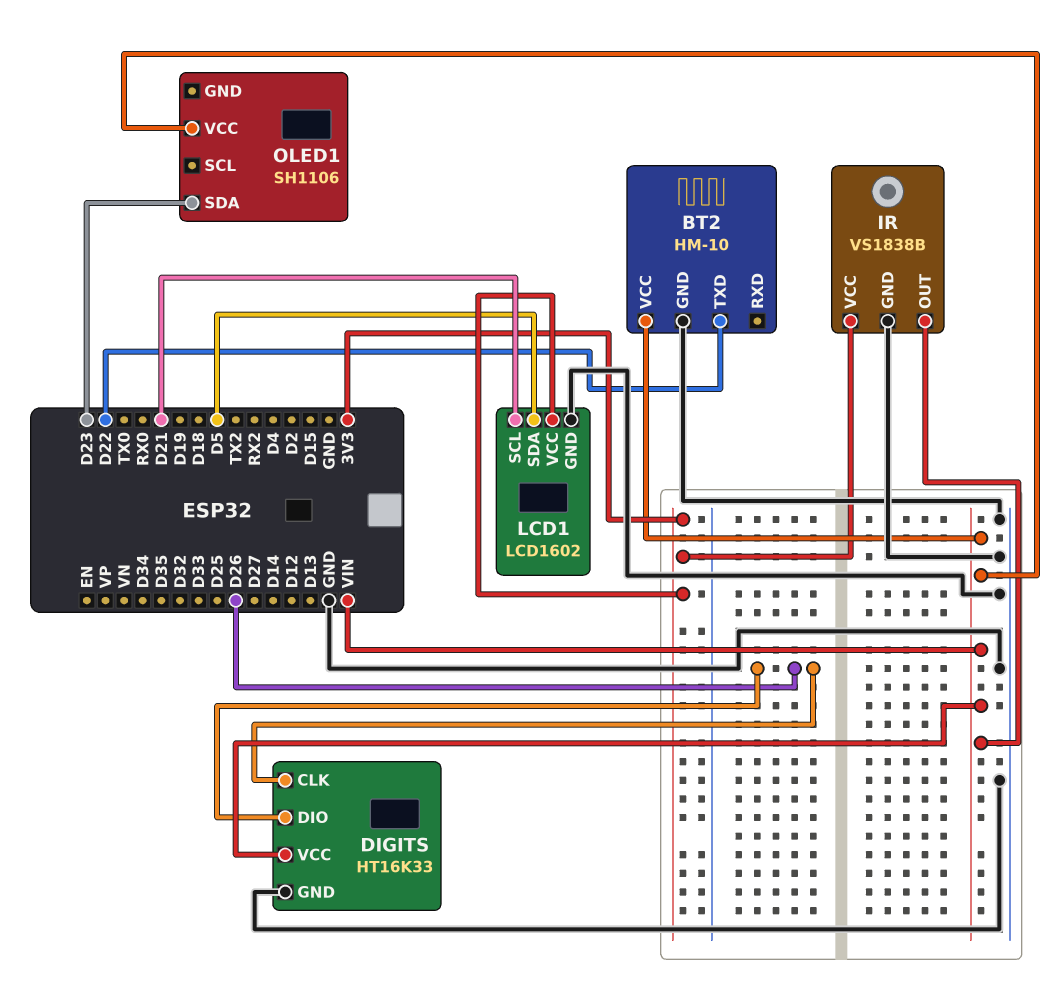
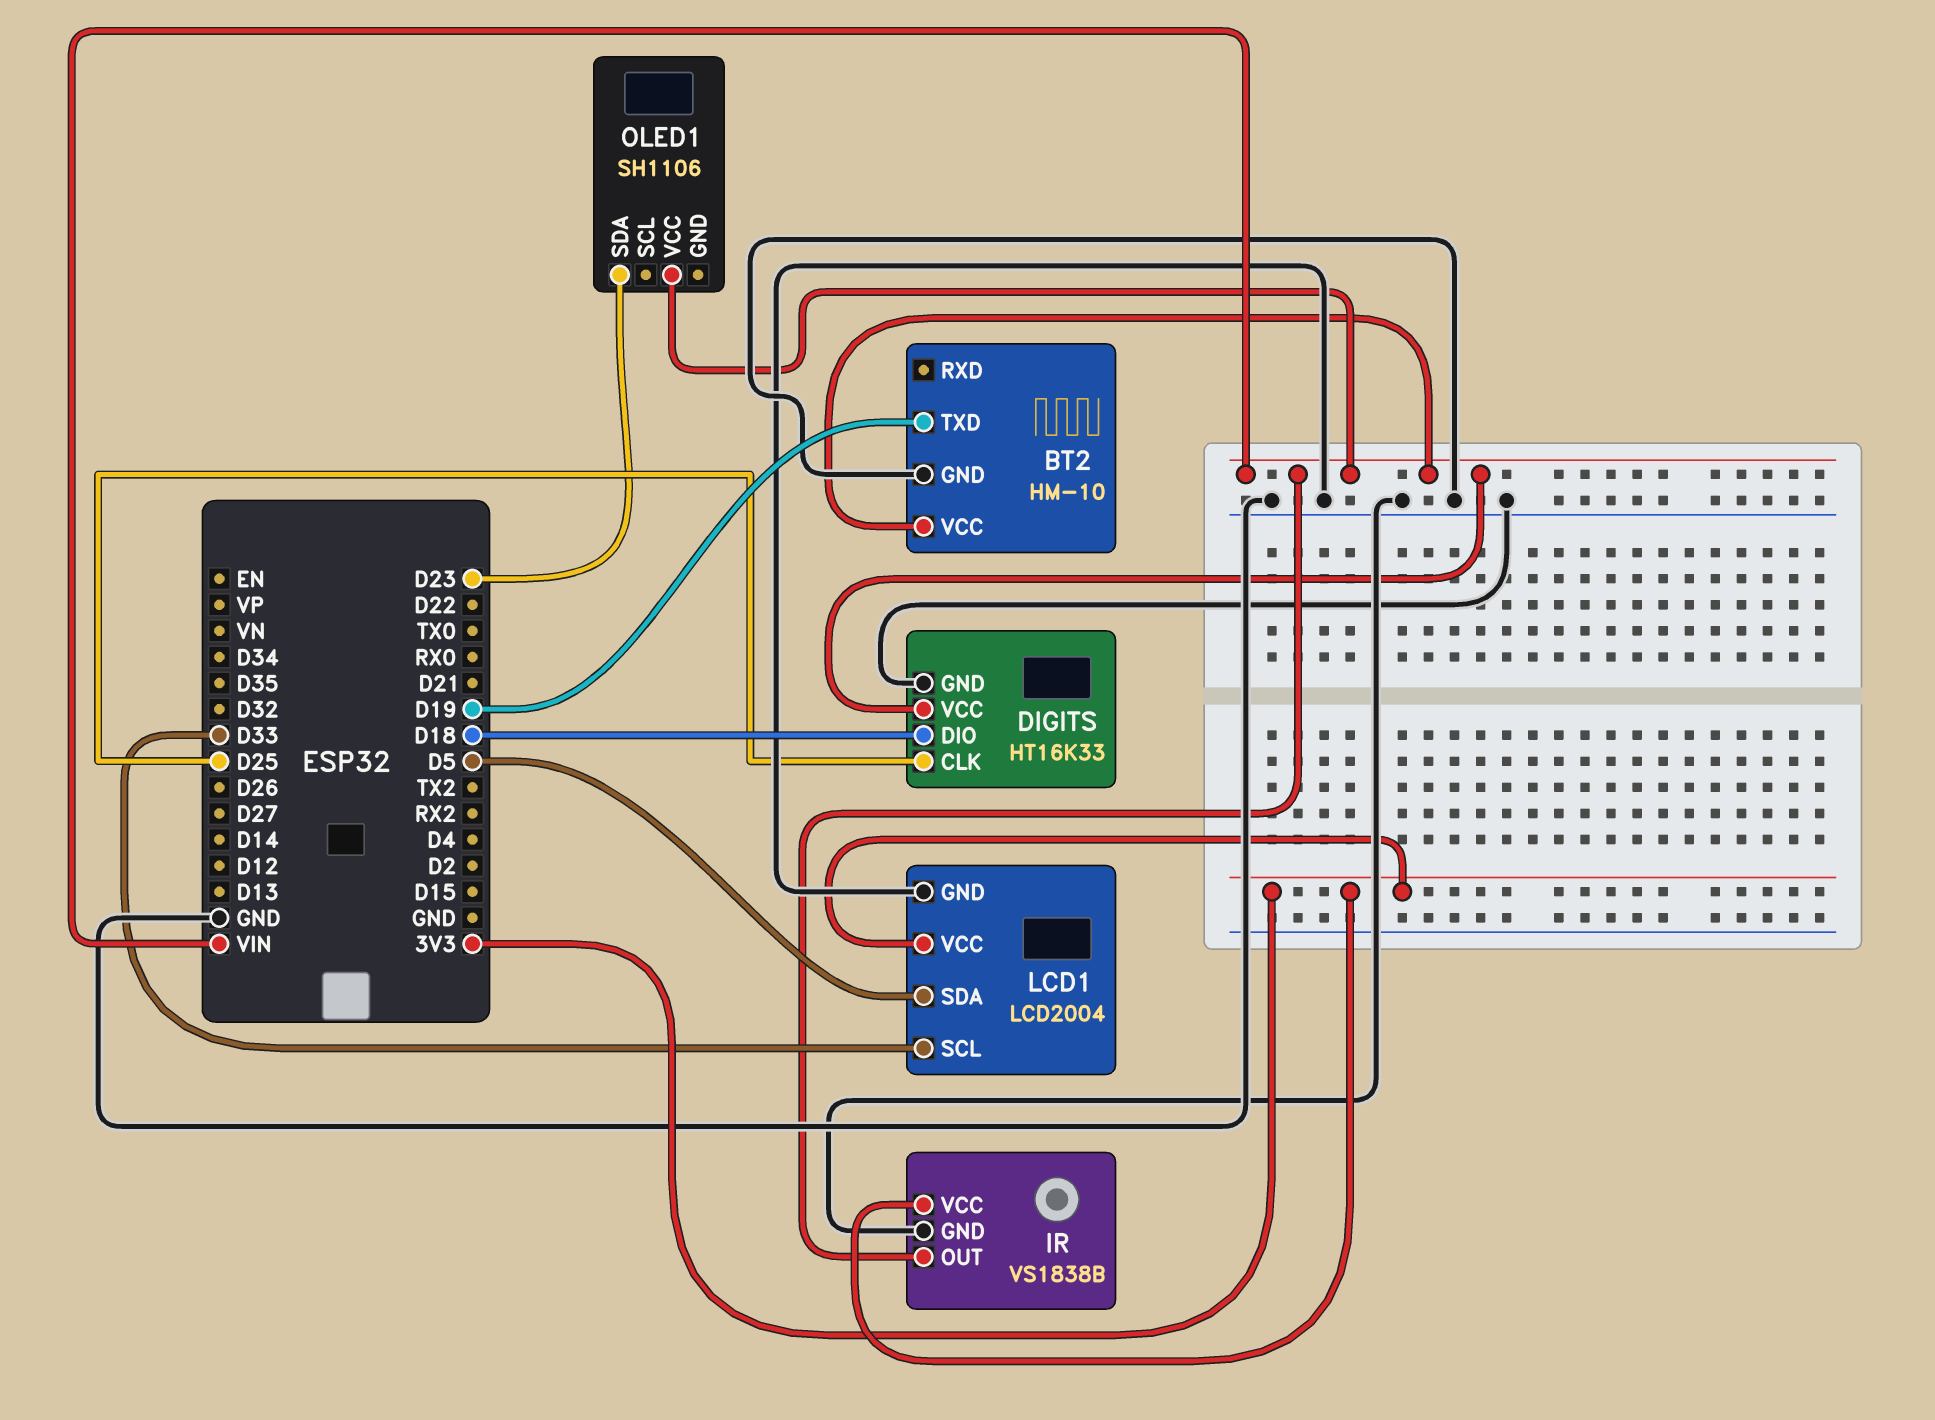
BT2 pin TXD: D22 -> D19
DIGITS pin CLK: D26 -> D25
DIGITS pin DIO: D26 -> D18
LCD1: LCD1602 -> LCD2004
LCD1 pin SCL: D21 -> D33

